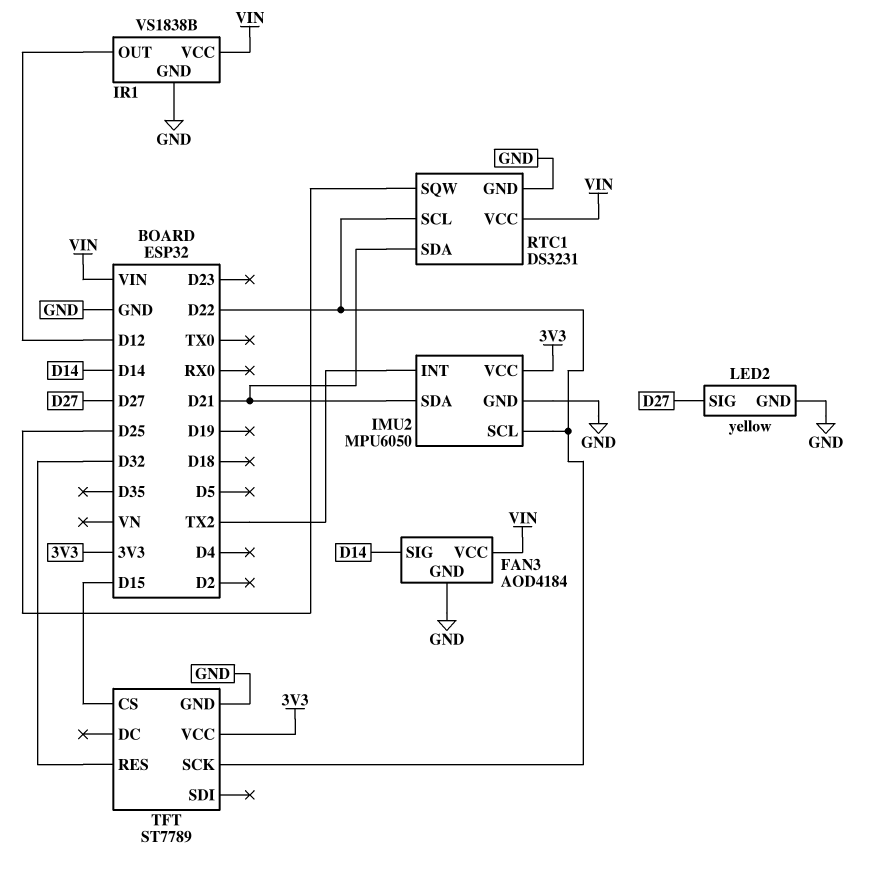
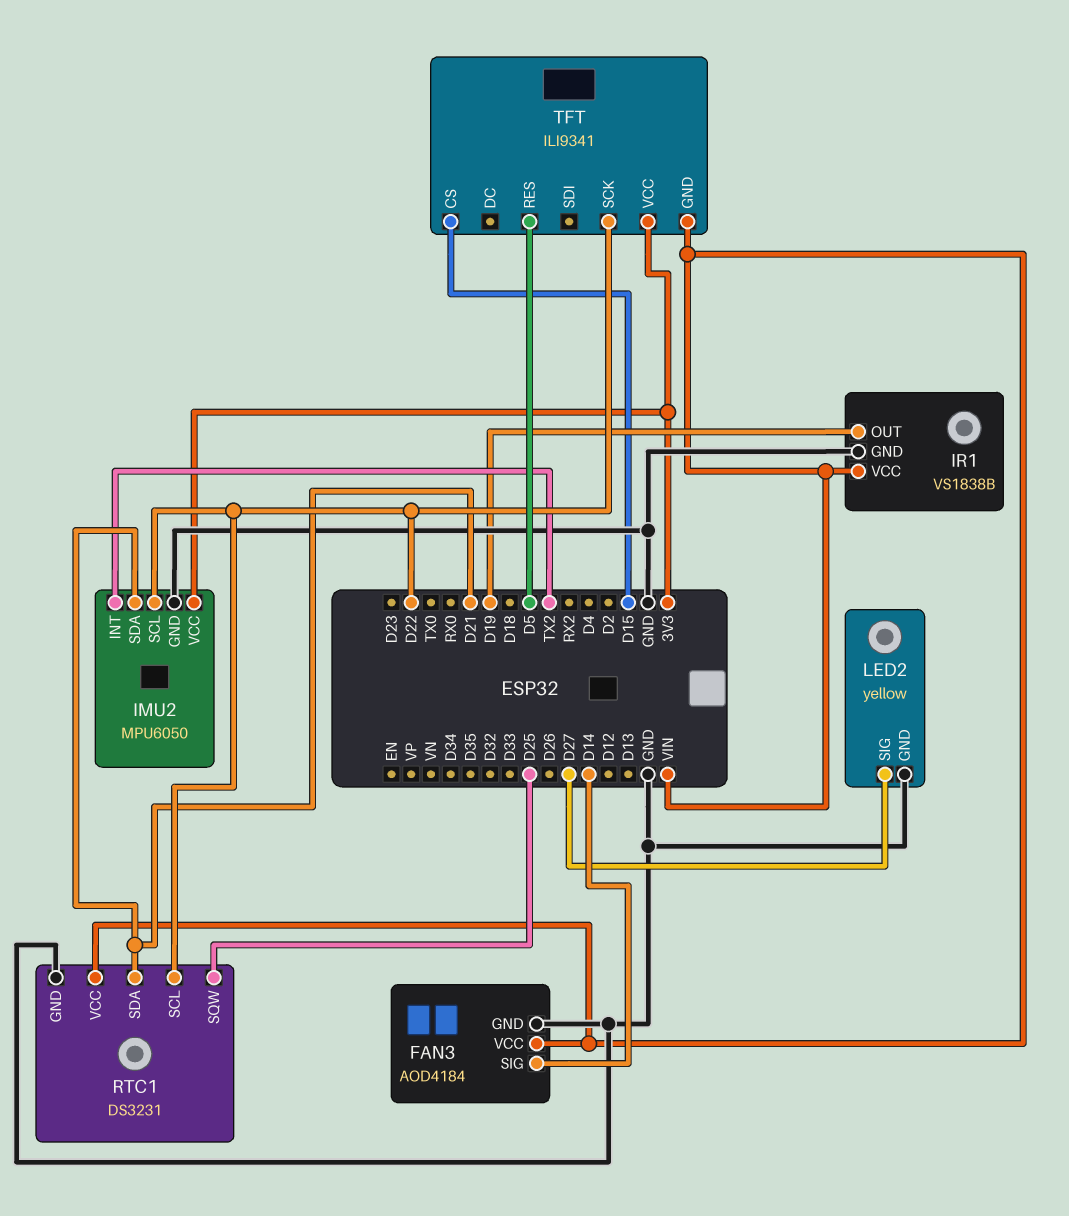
IR1 pin OUT: D12 -> D19
TFT: ST7789 -> ILI9341
TFT pin GND: GND -> VIN
TFT pin RES: D32 -> D5

